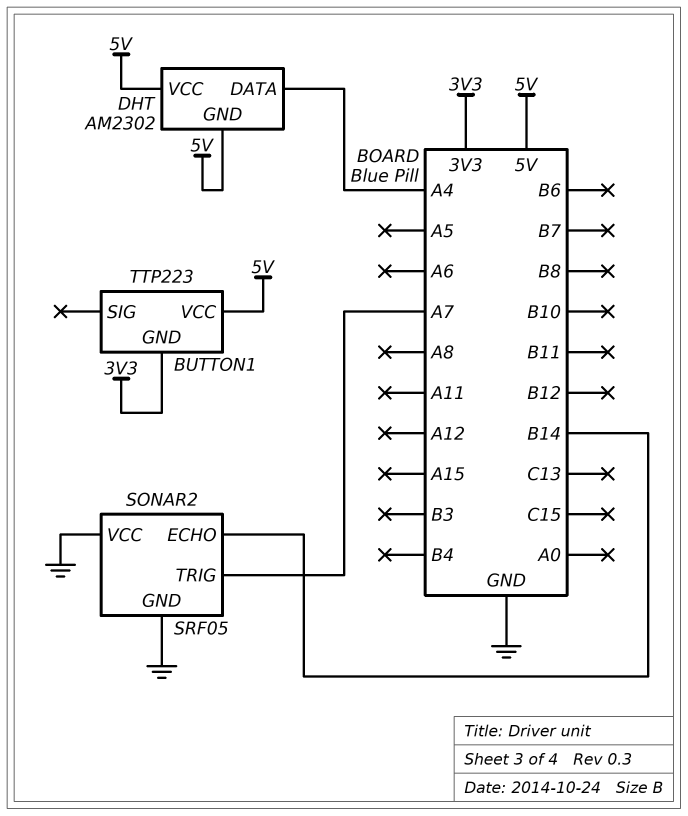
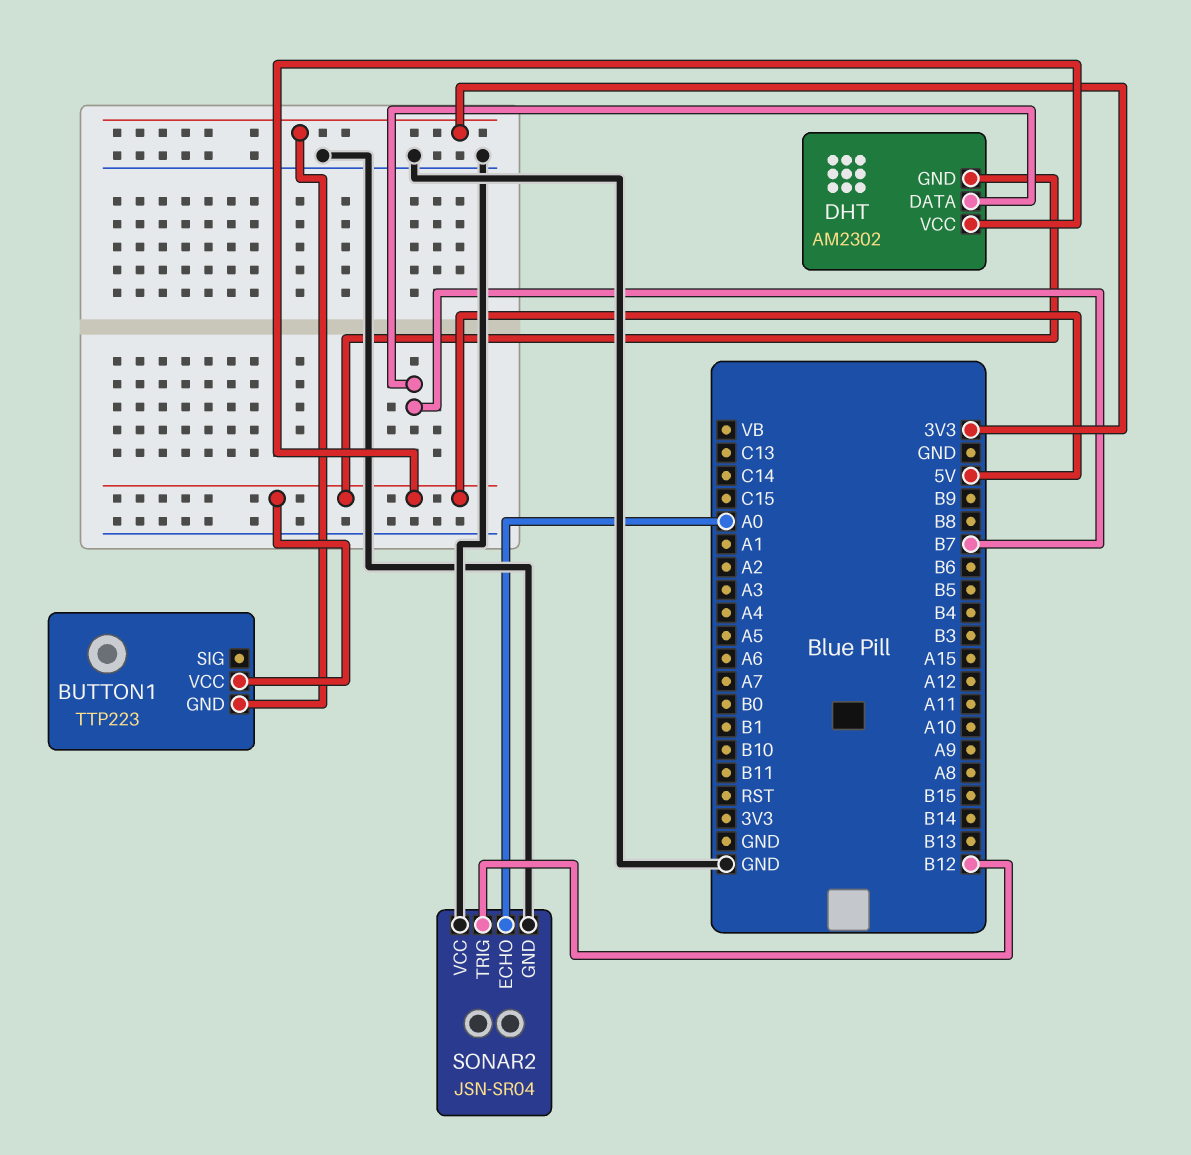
DHT pin DATA: A4 -> B7
SONAR2: SRF05 -> JSN-SR04
SONAR2 pin ECHO: B14 -> A0
SONAR2 pin TRIG: A7 -> B12

